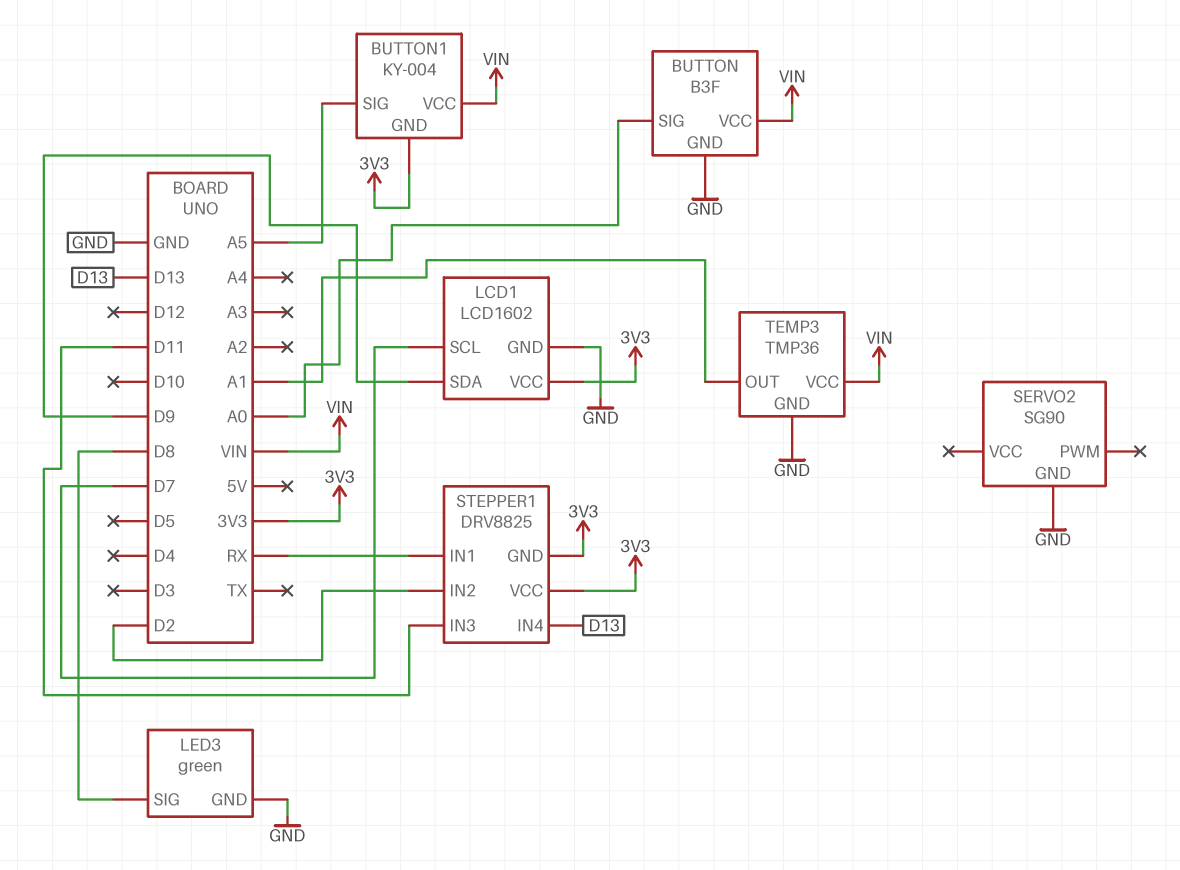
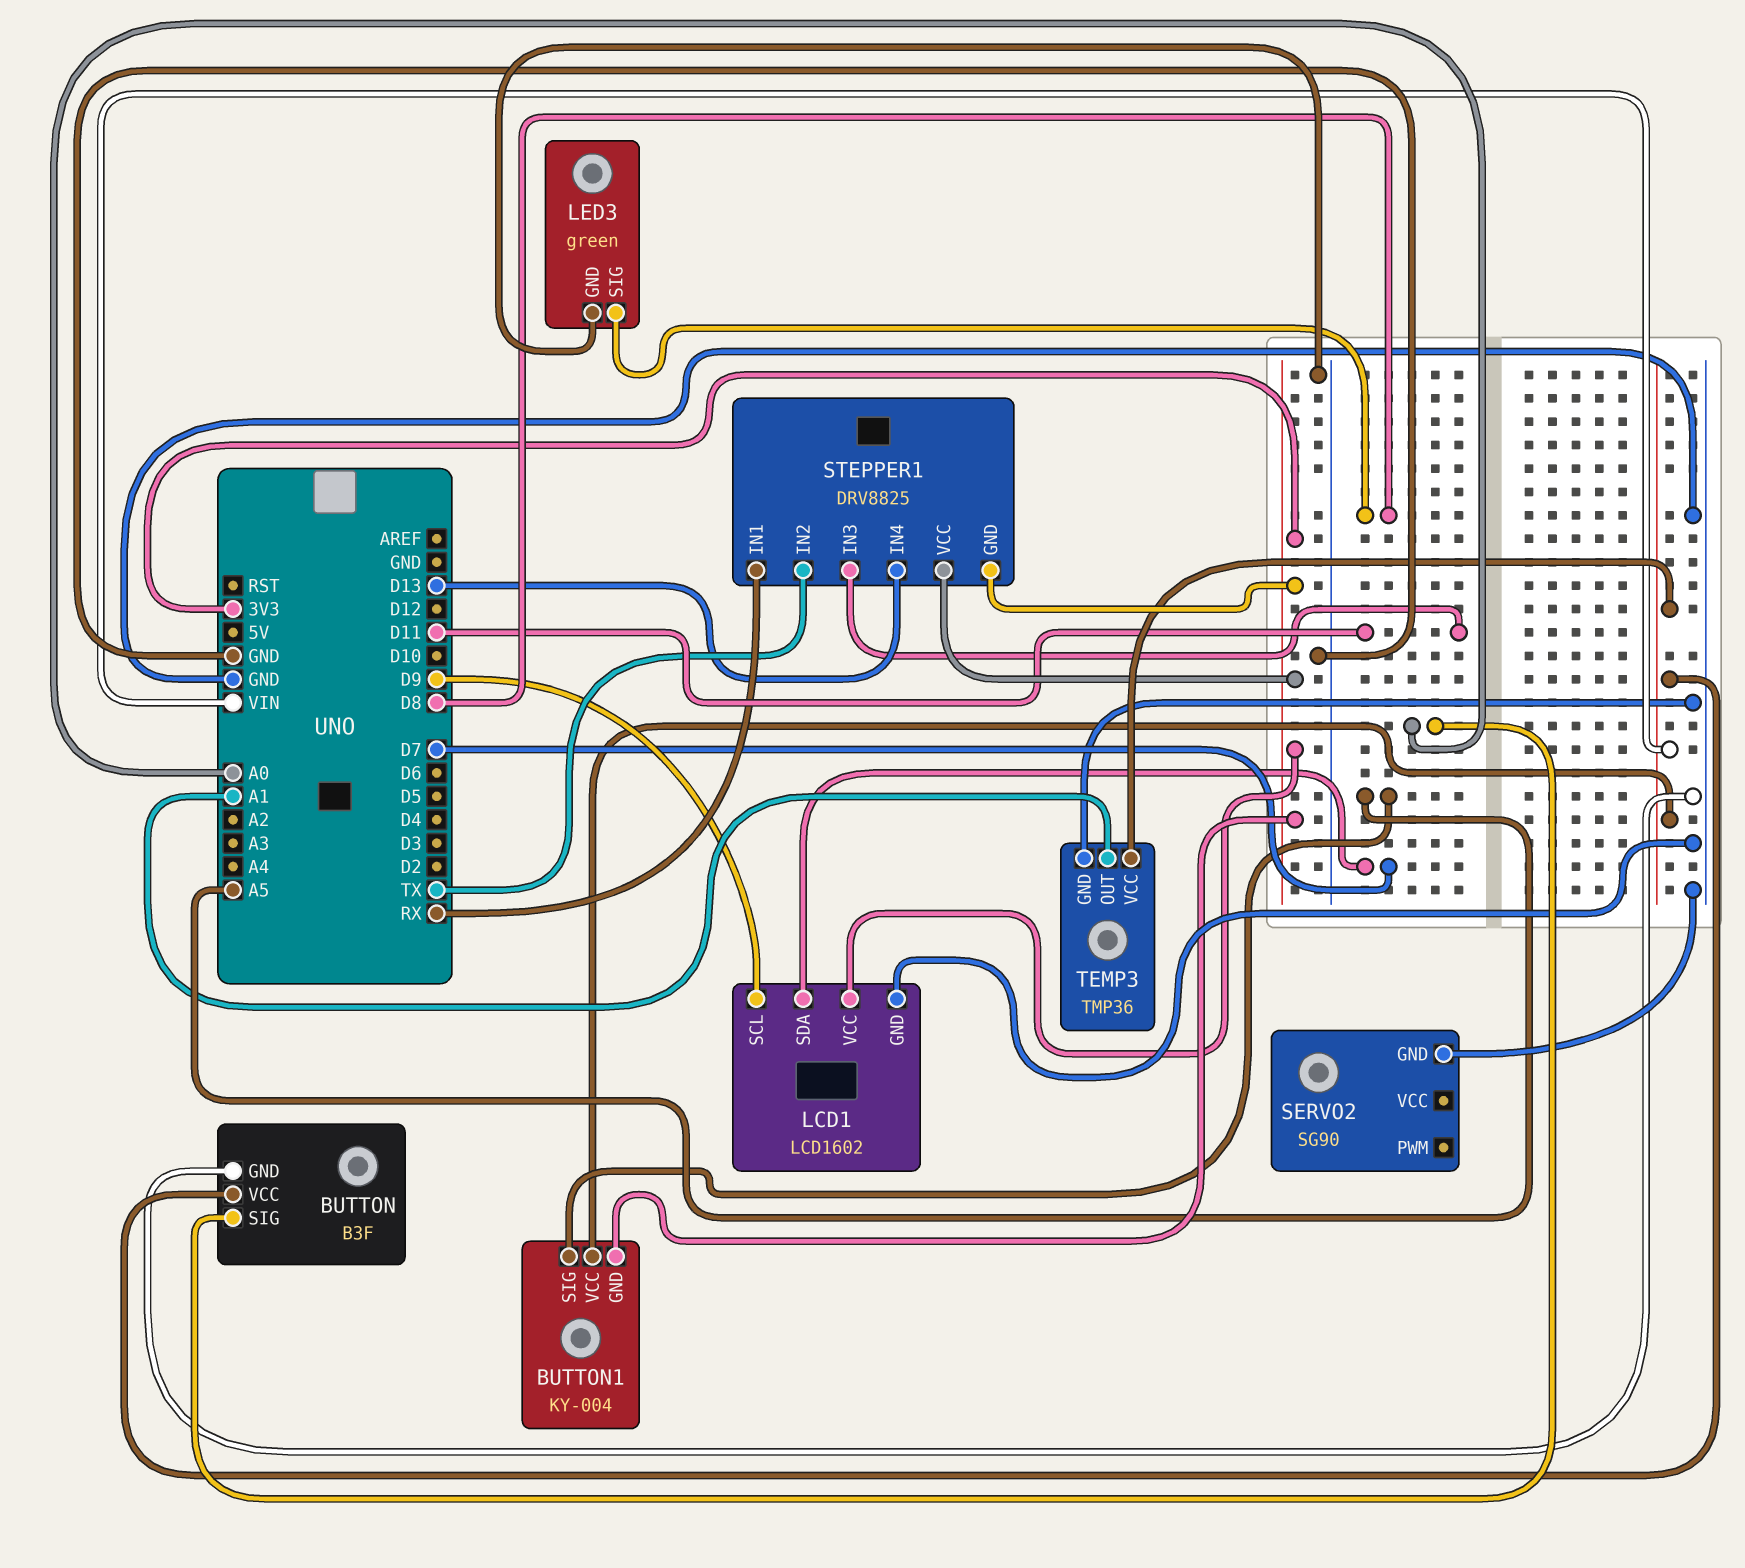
LCD1 pin SCL: D7 -> D9
LCD1 pin SDA: D9 -> D7
STEPPER1 pin IN2: D2 -> TX

